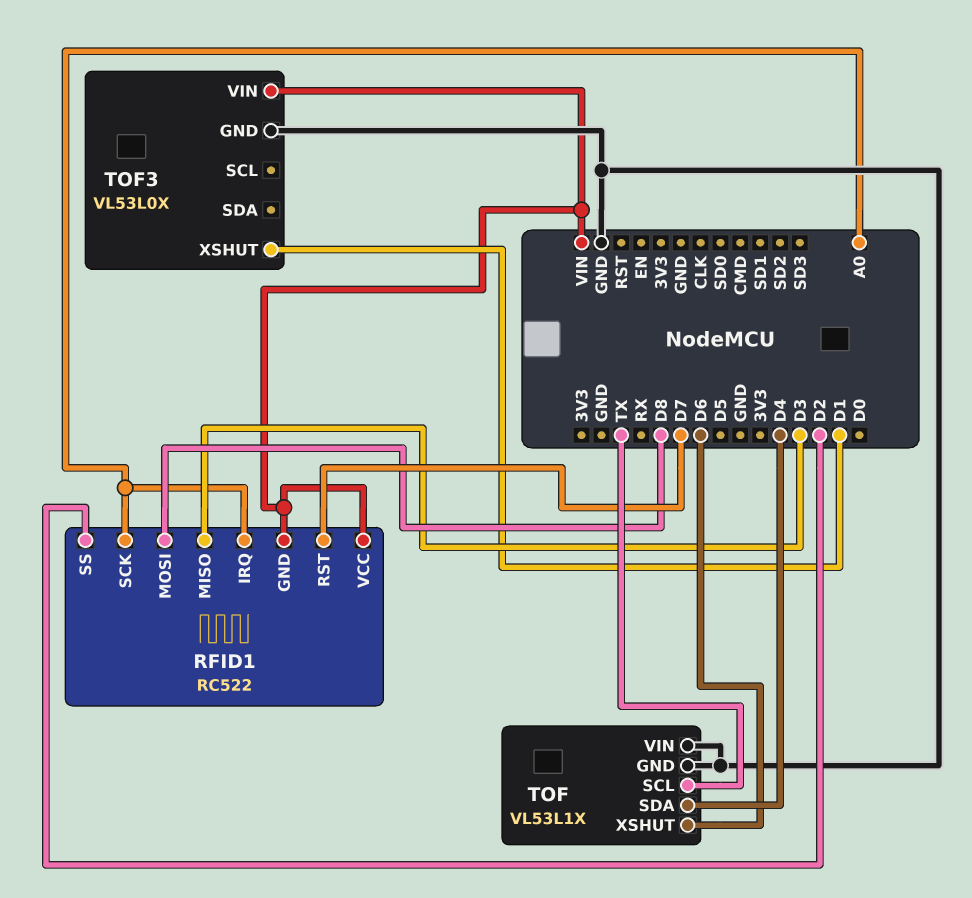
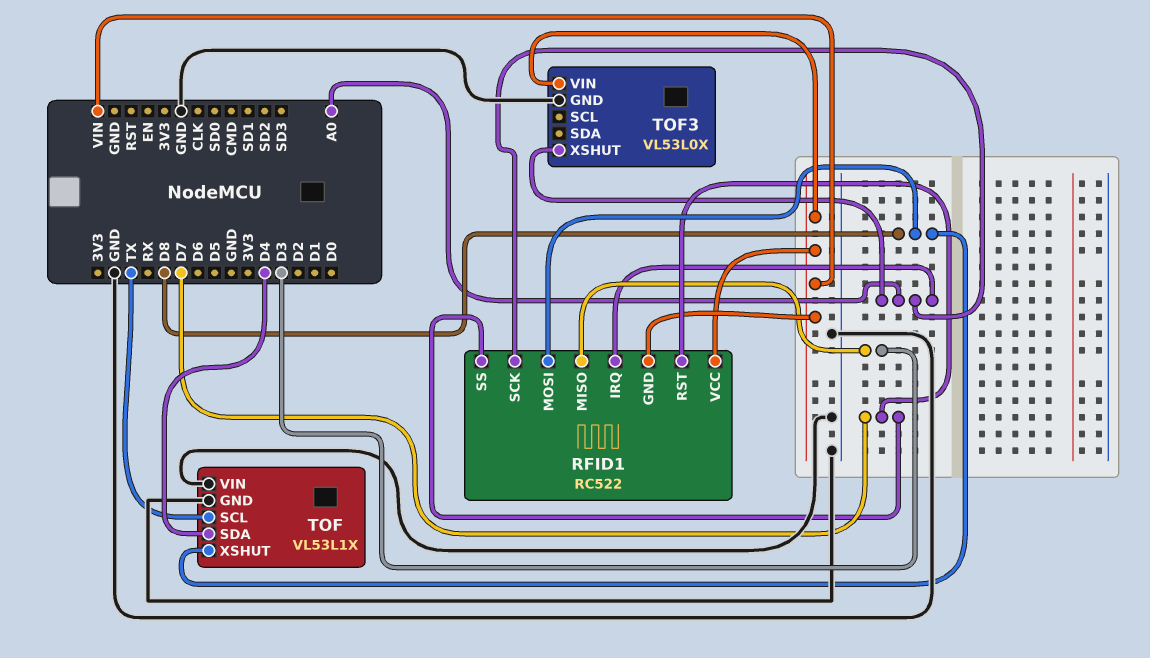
RFID1 pin SS: D2 -> D7
TOF pin XSHUT: D6 -> D8
TOF3 pin XSHUT: D1 -> A0

